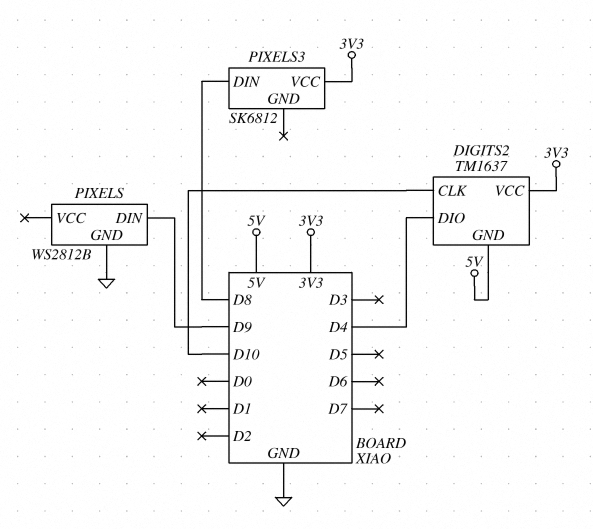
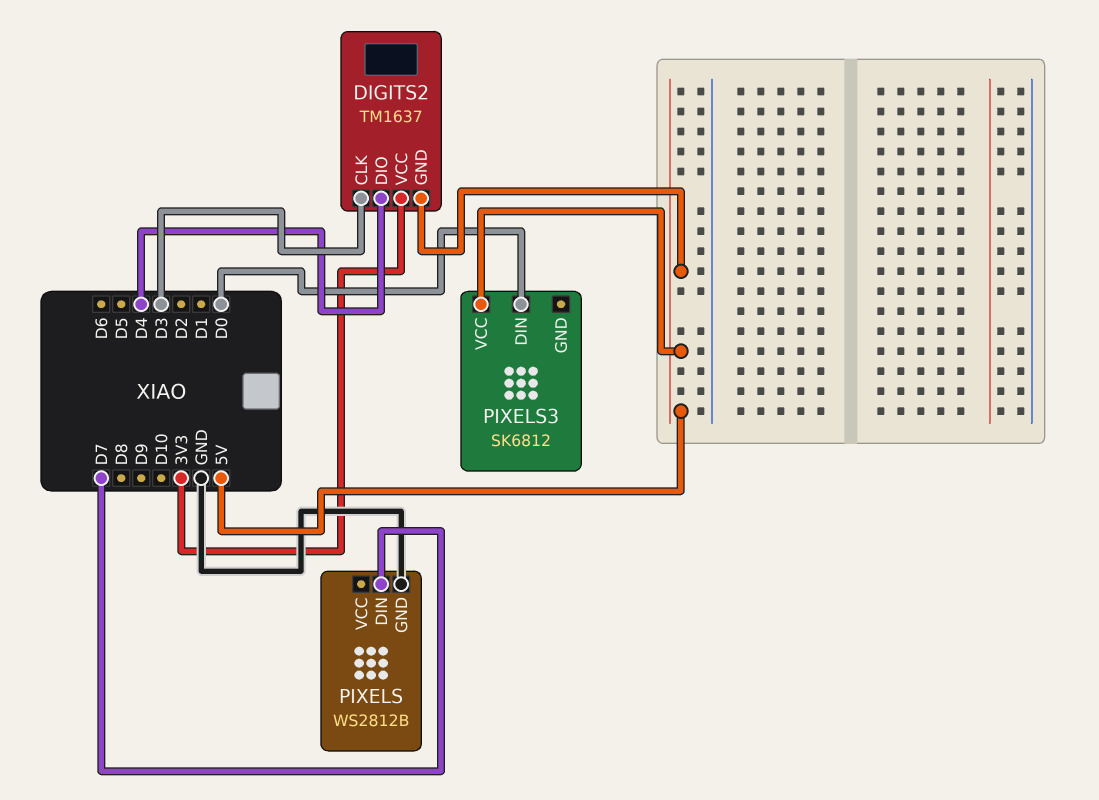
DIGITS2 pin CLK: D10 -> D3
PIXELS pin DIN: D9 -> D7
PIXELS3 pin DIN: D8 -> D0
PIXELS3 pin VCC: 3V3 -> 5V

